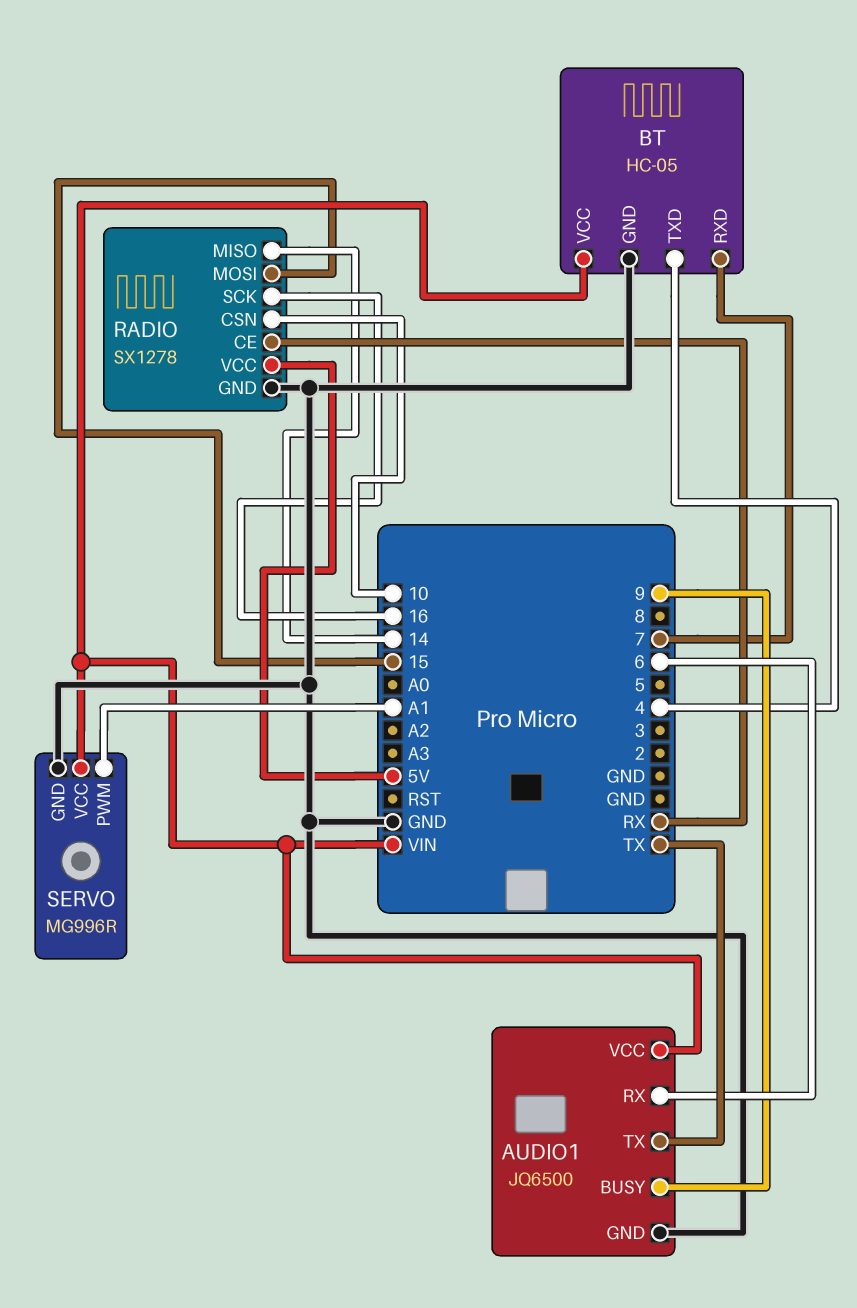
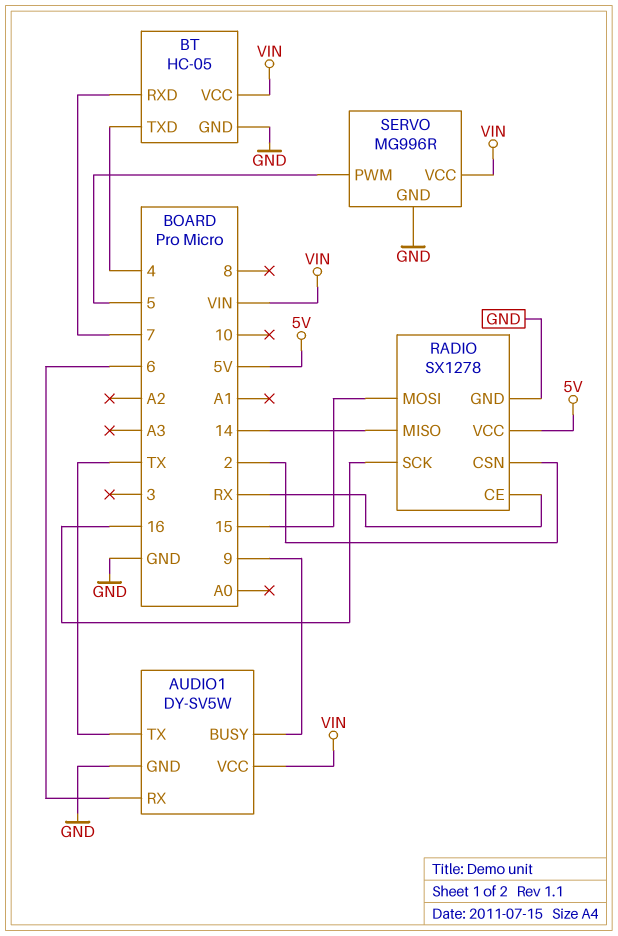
AUDIO1: JQ6500 -> DY-SV5W
RADIO pin CSN: 10 -> 2
SERVO pin PWM: A1 -> 5

